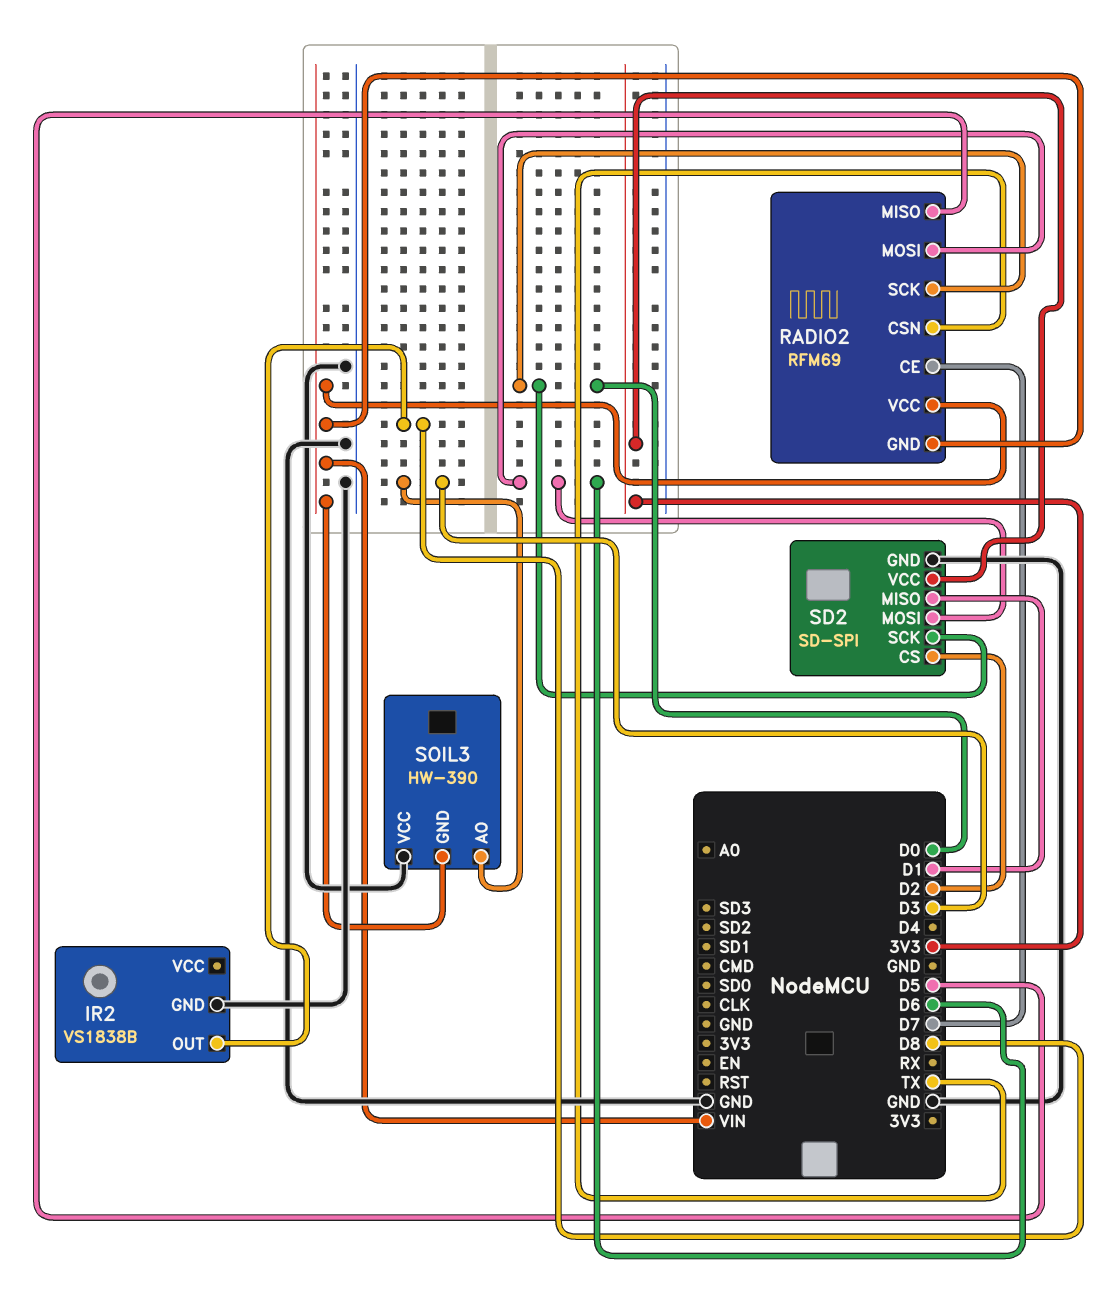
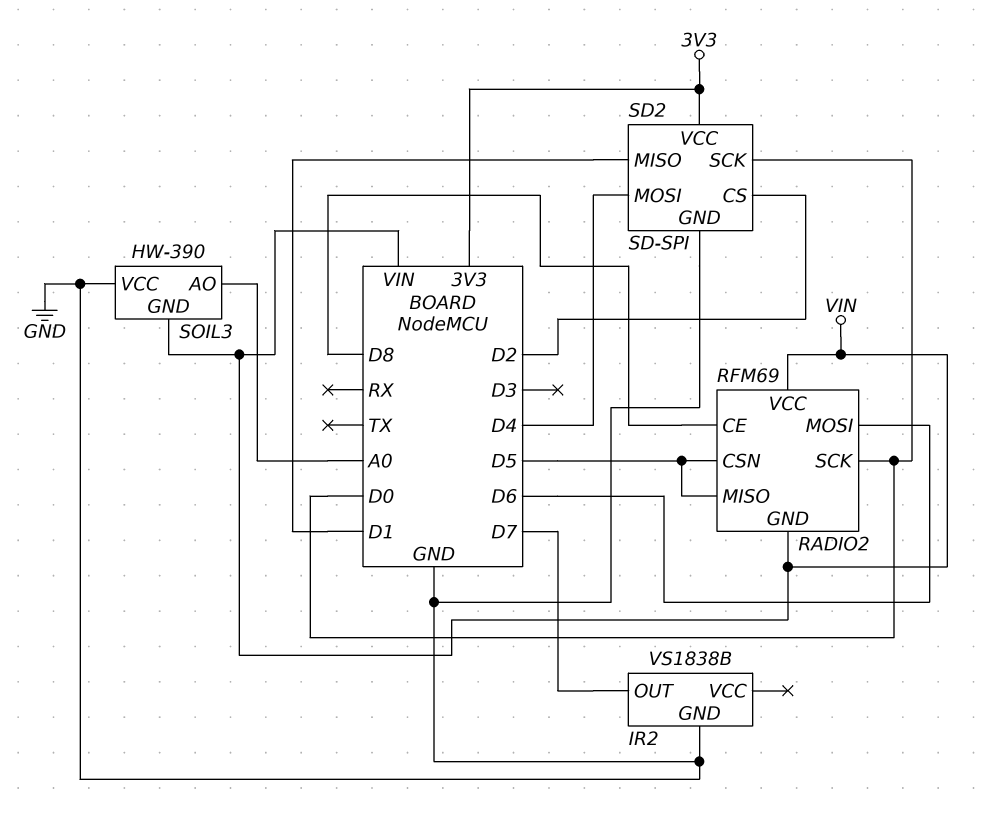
IR2 pin OUT: D8 -> D7
RADIO2 pin CE: D7 -> D8
RADIO2 pin CSN: TX -> D5
SD2 pin MOSI: D6 -> D4
SOIL3 pin AO: D3 -> A0

